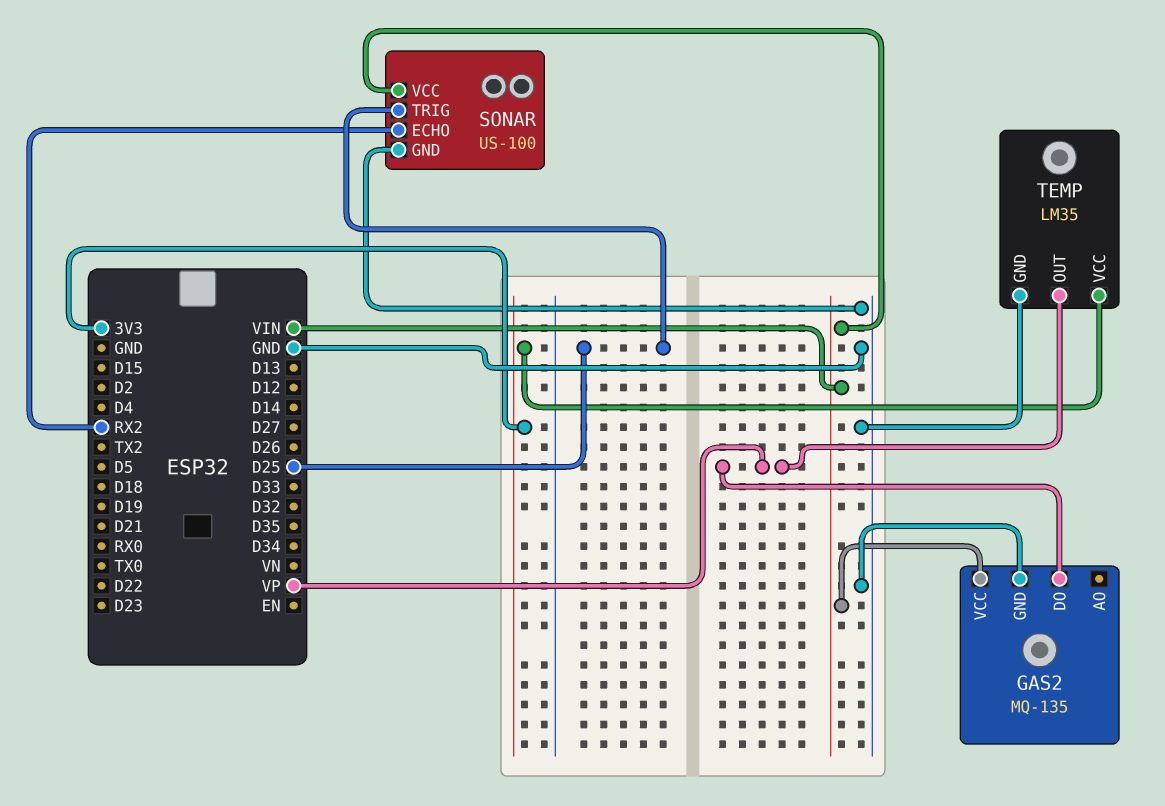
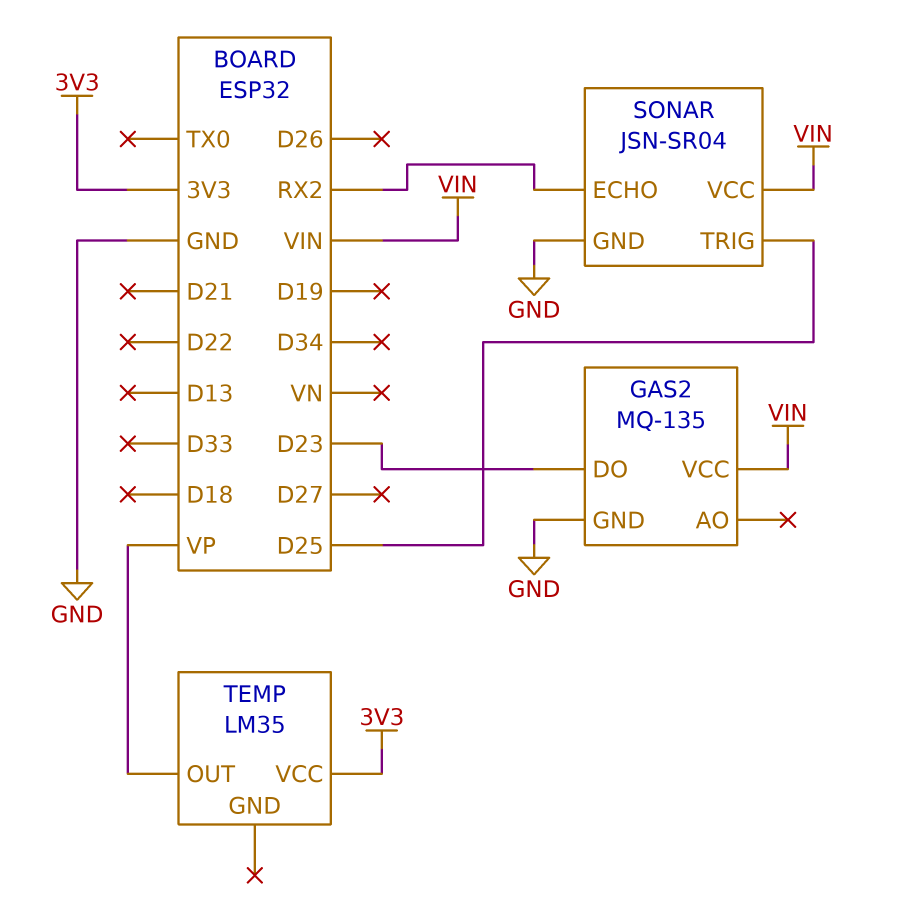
GAS2 pin DO: VP -> D23
SONAR: US-100 -> JSN-SR04
TEMP pin GND: GND -> none

